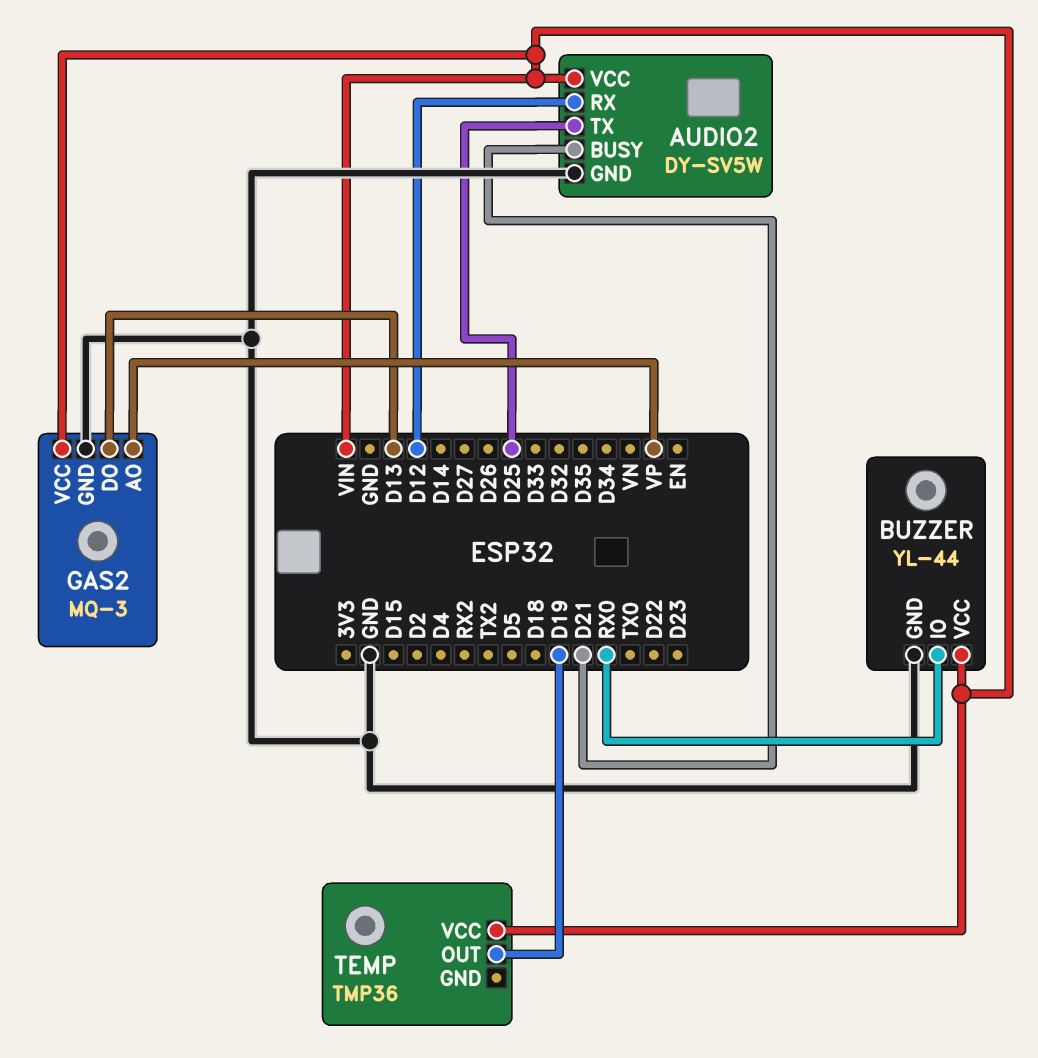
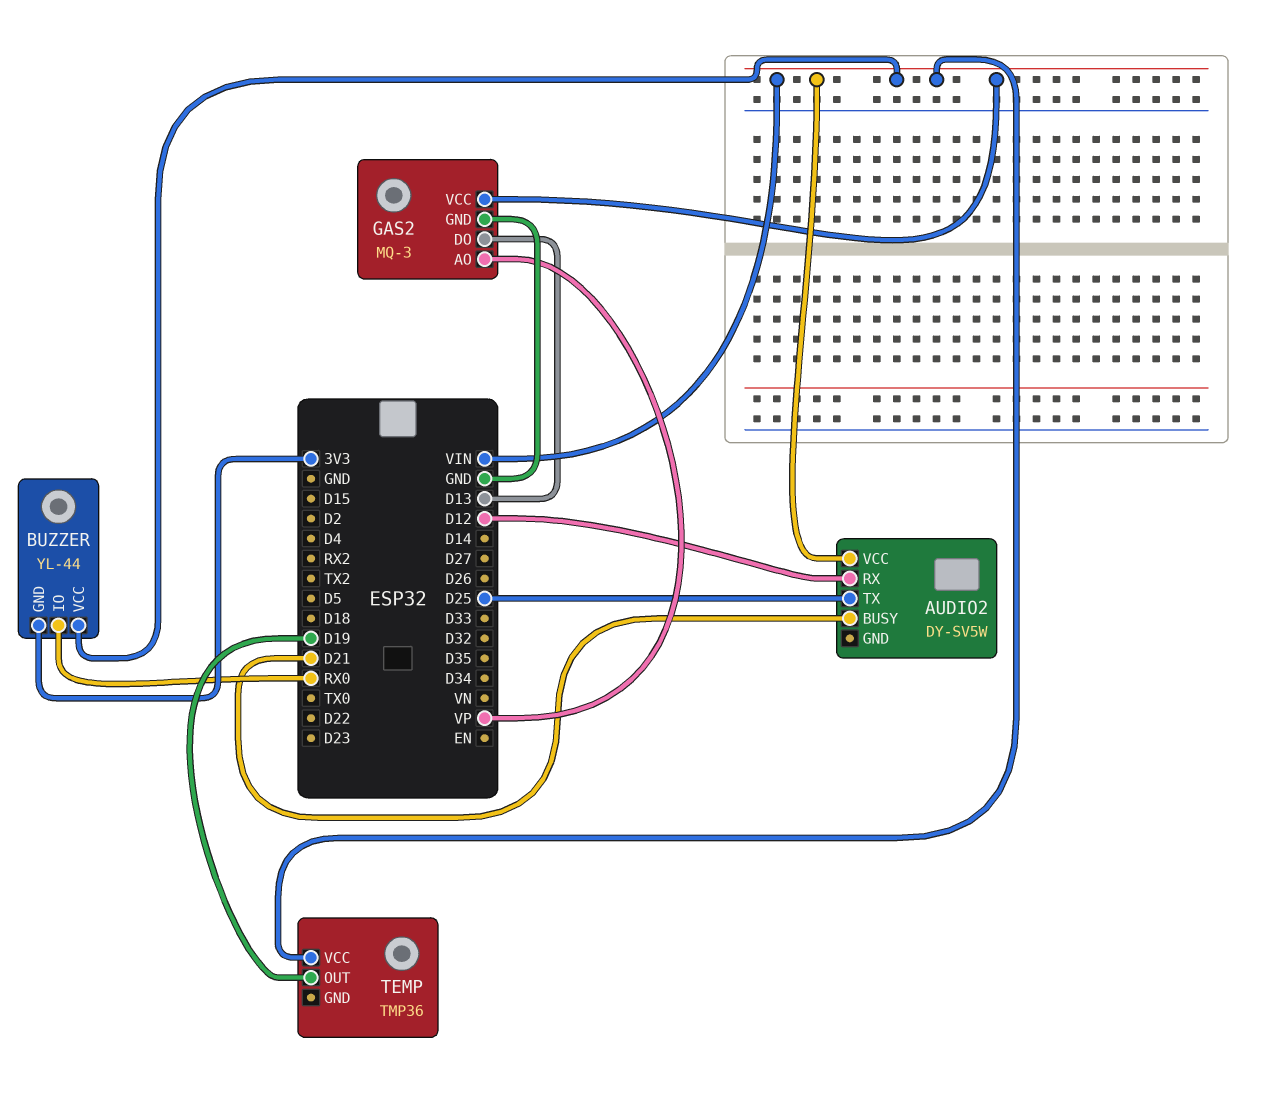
AUDIO2 pin GND: GND -> none
BUZZER pin GND: GND -> 3V3

